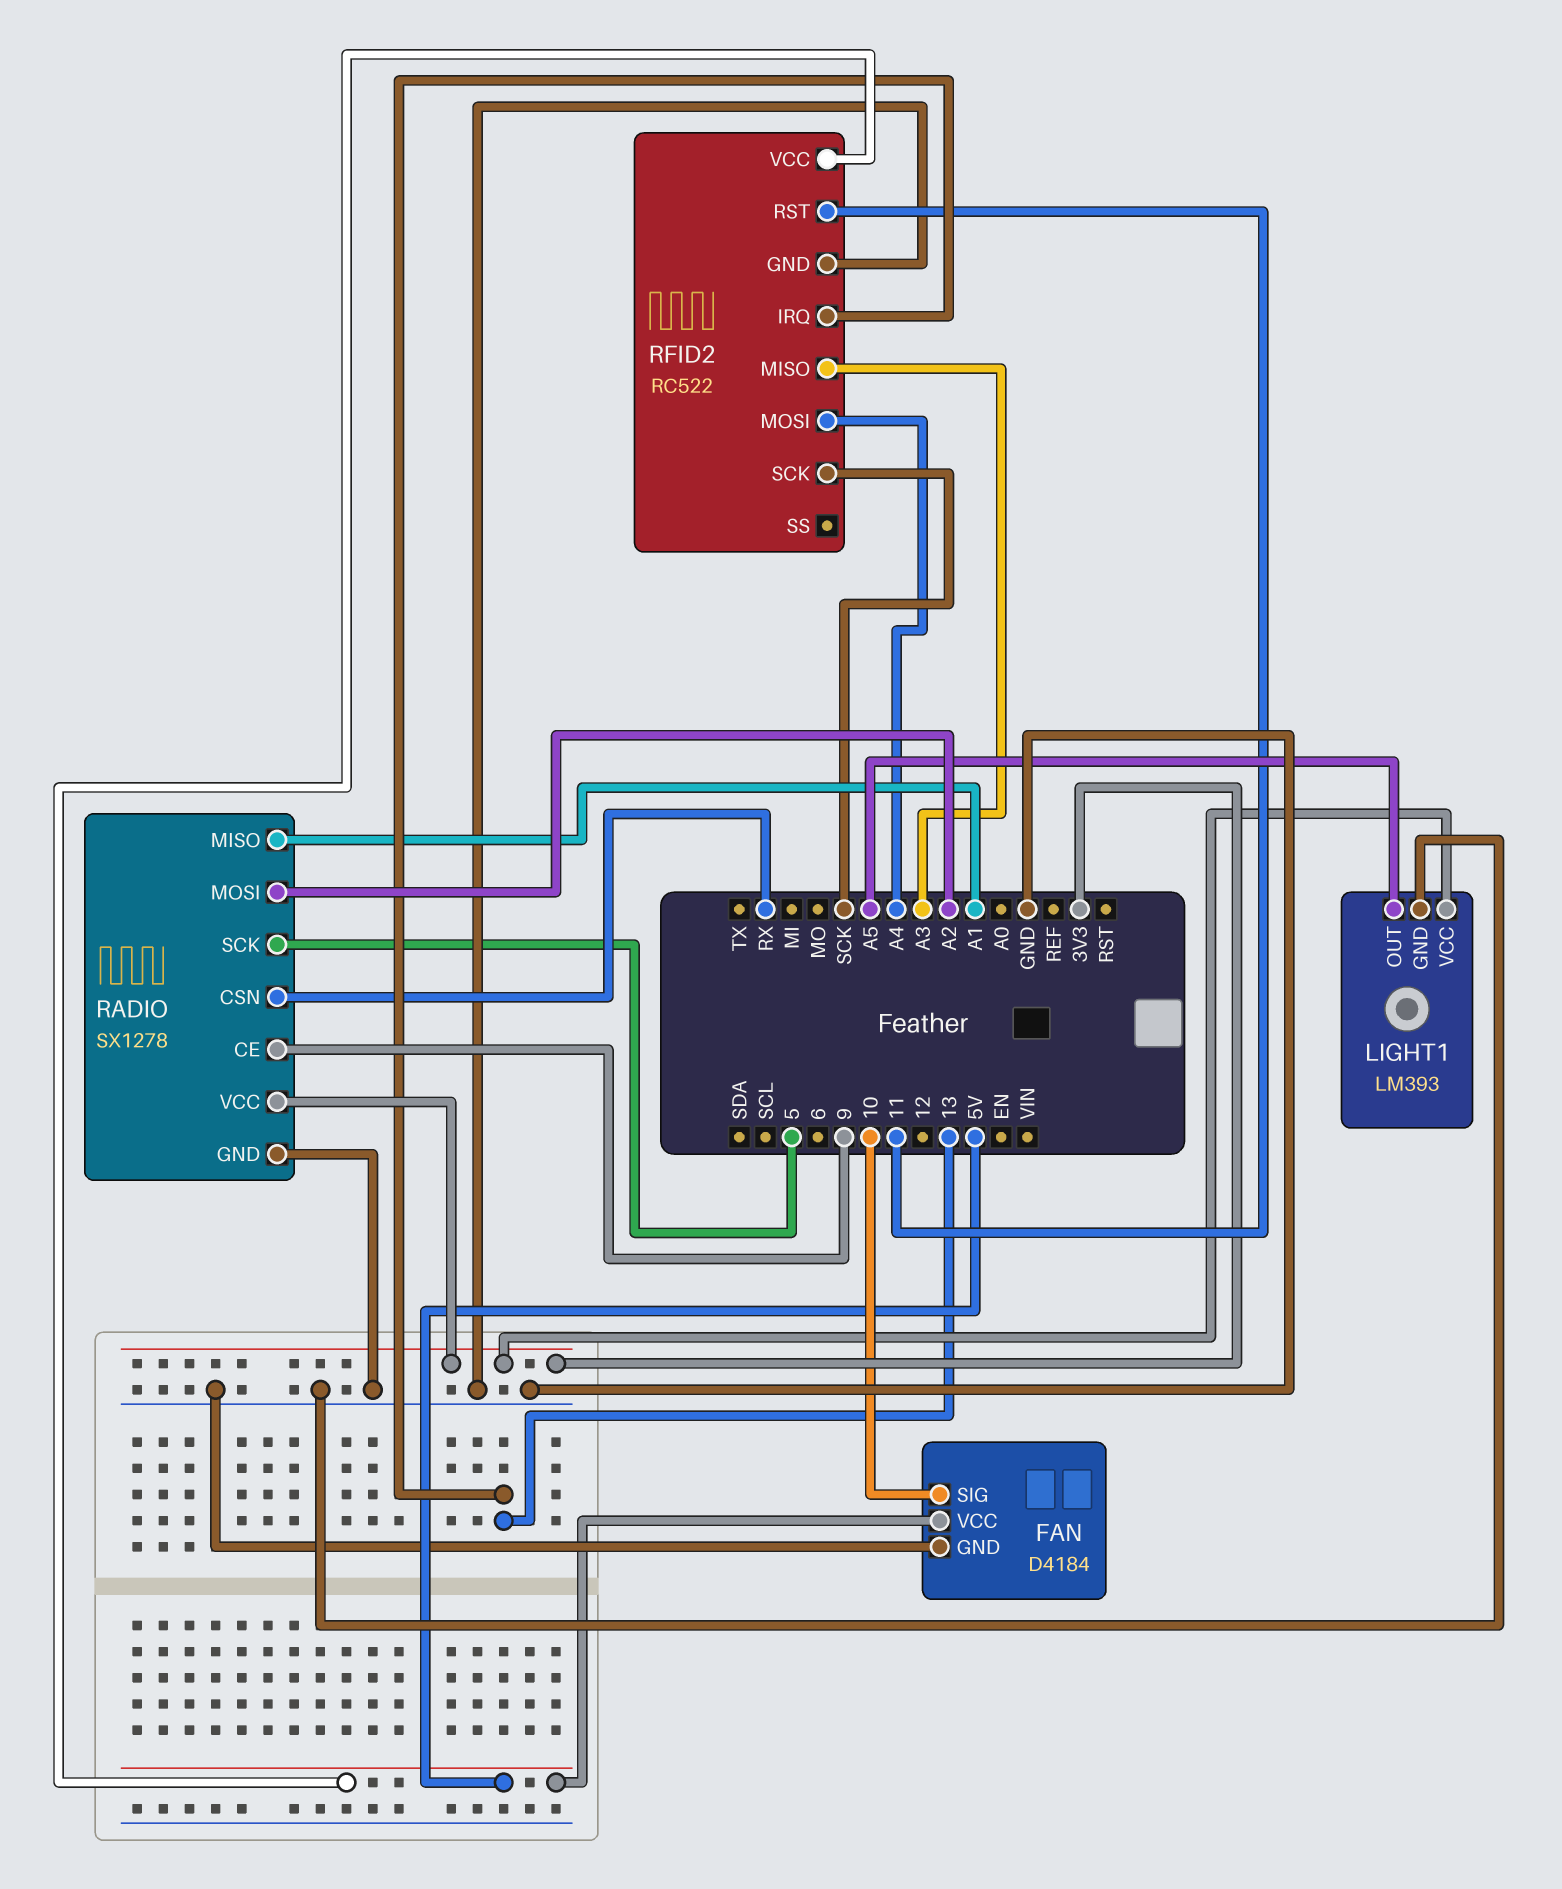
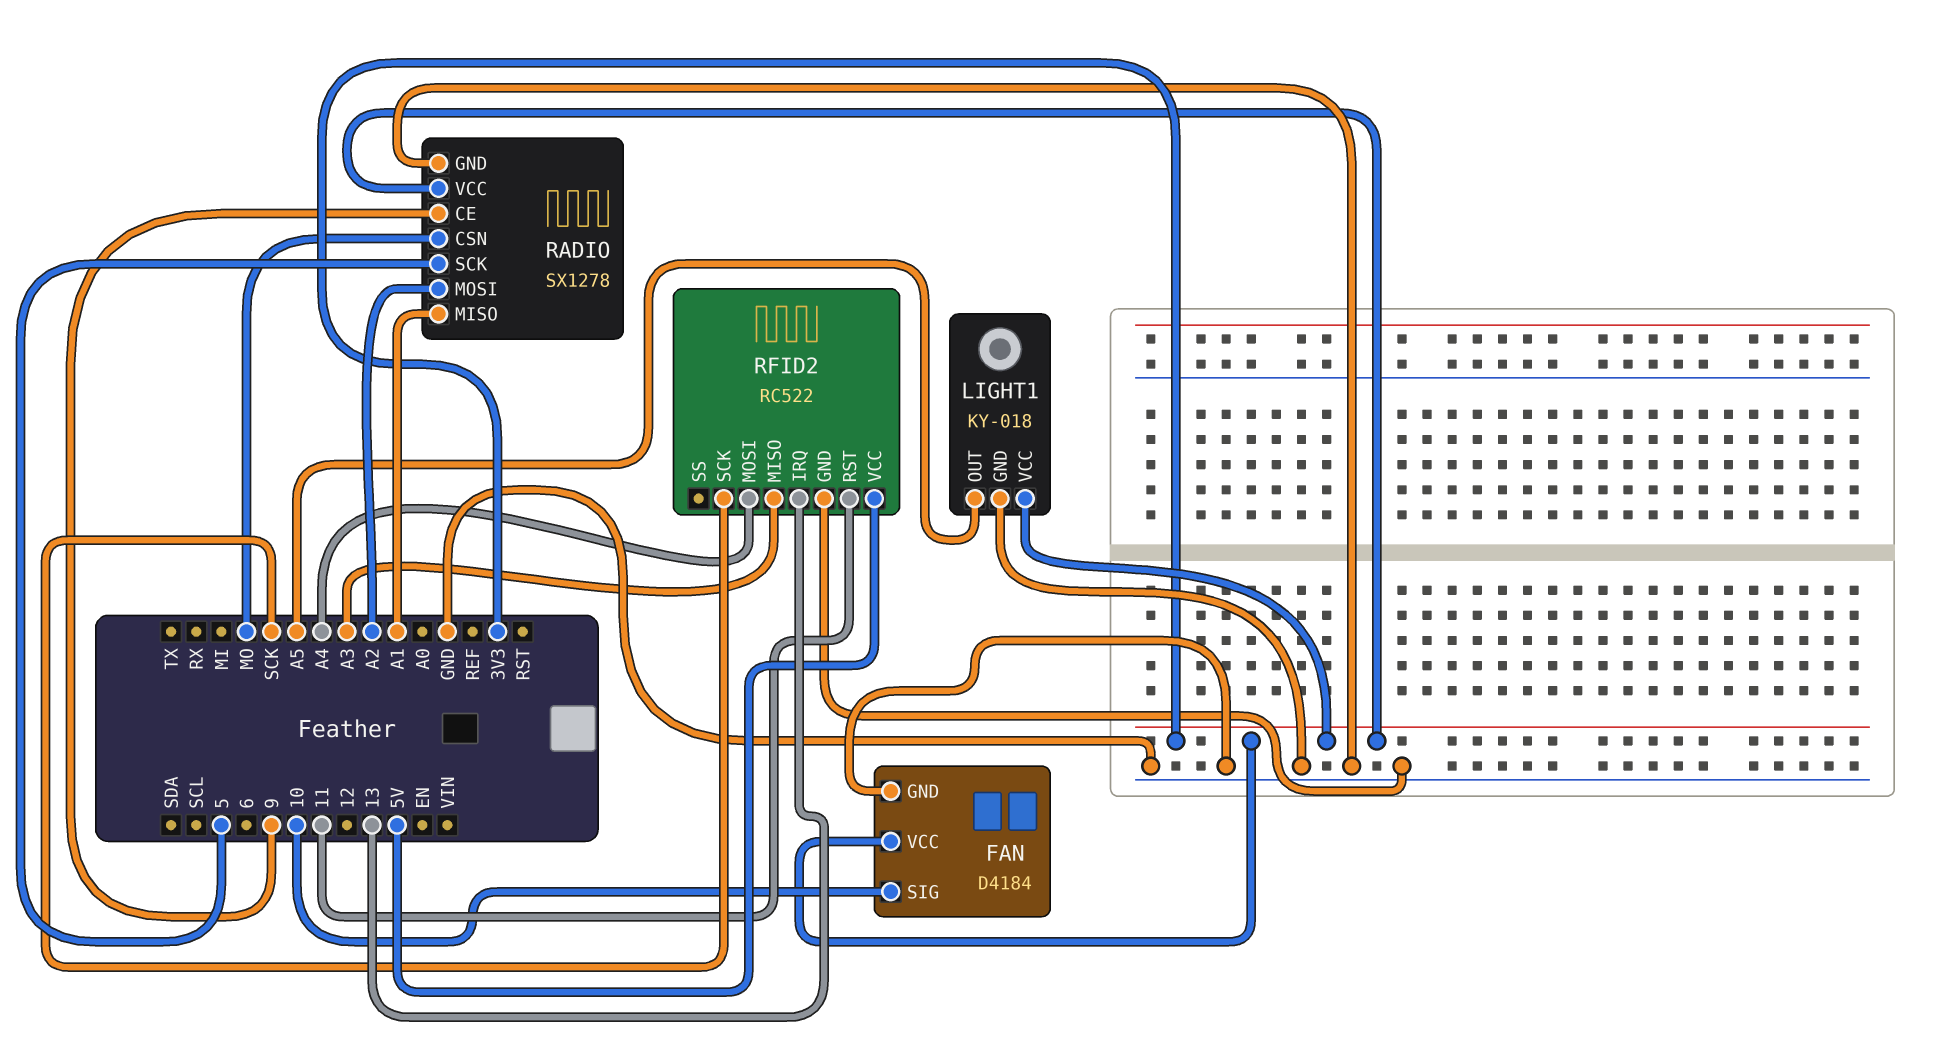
FAN pin VCC: 5V -> 3V3
LIGHT1: LM393 -> KY-018
RADIO pin CSN: RX -> MO

